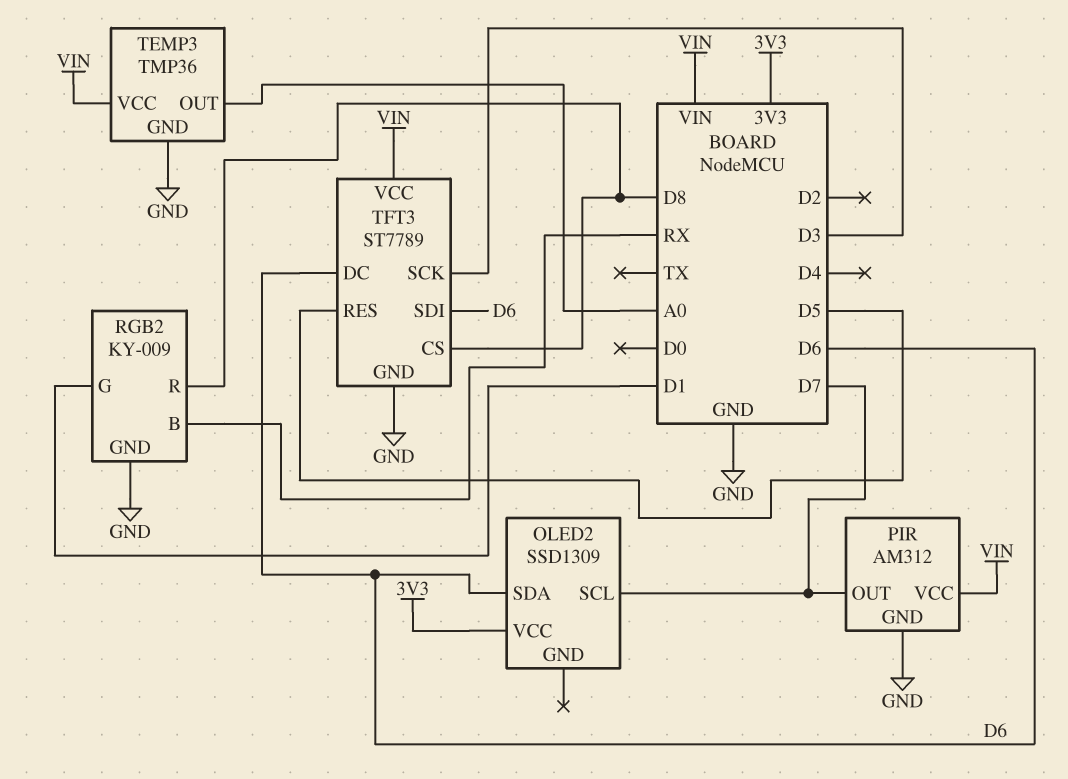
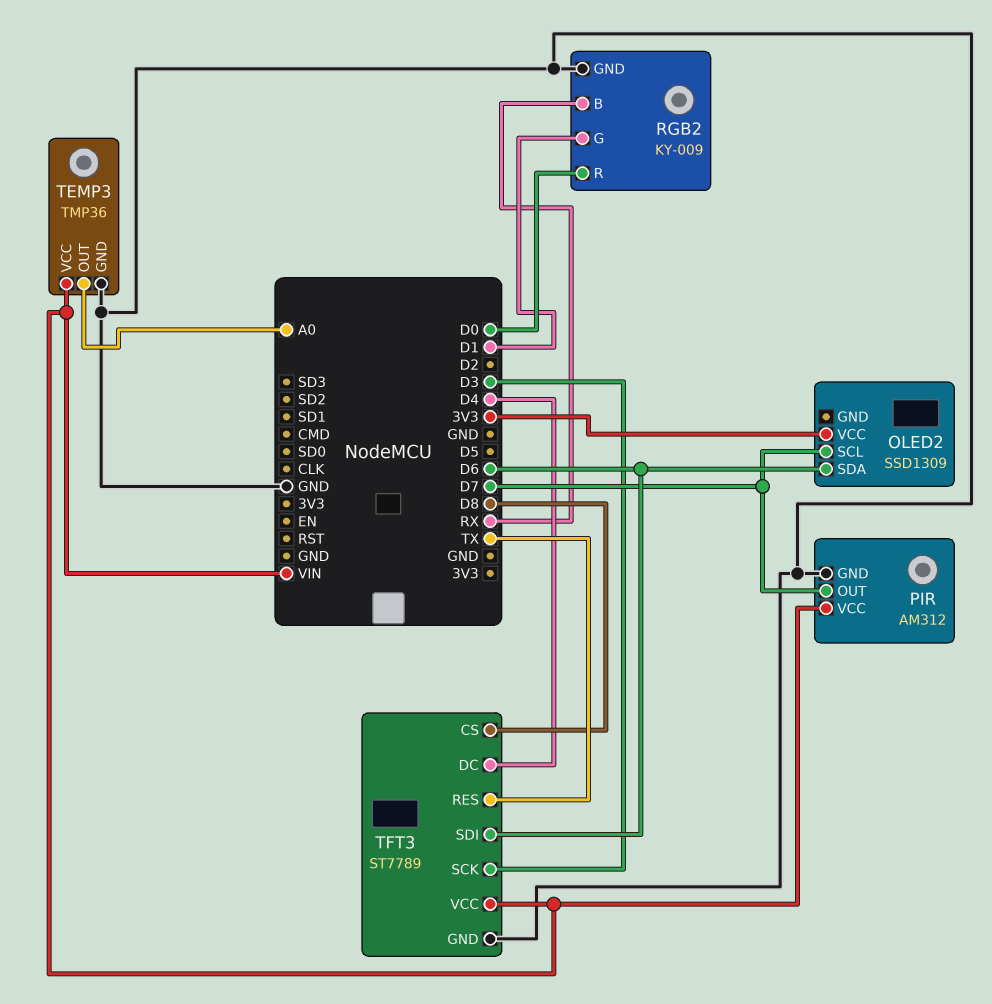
RGB2 pin R: D8 -> D0
TFT3 pin DC: D6 -> D4
TFT3 pin RES: D5 -> TX

